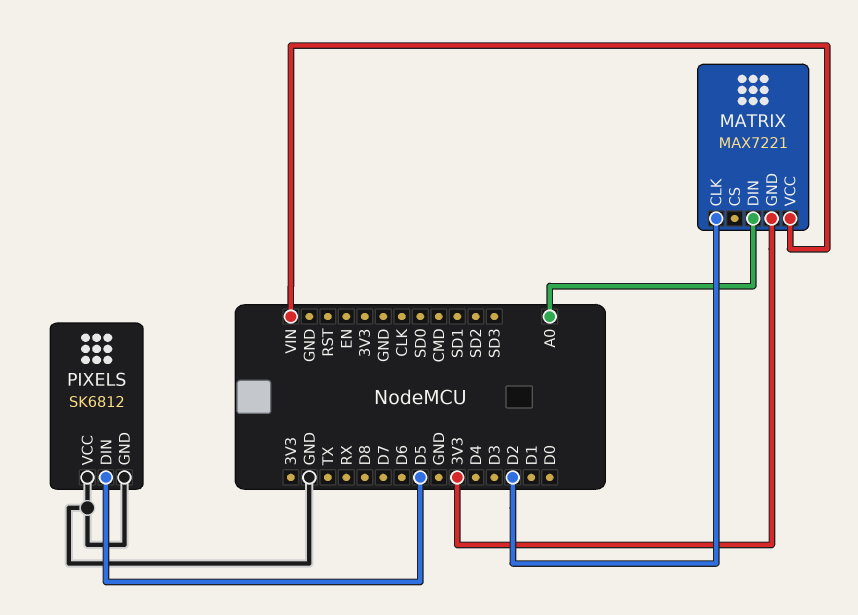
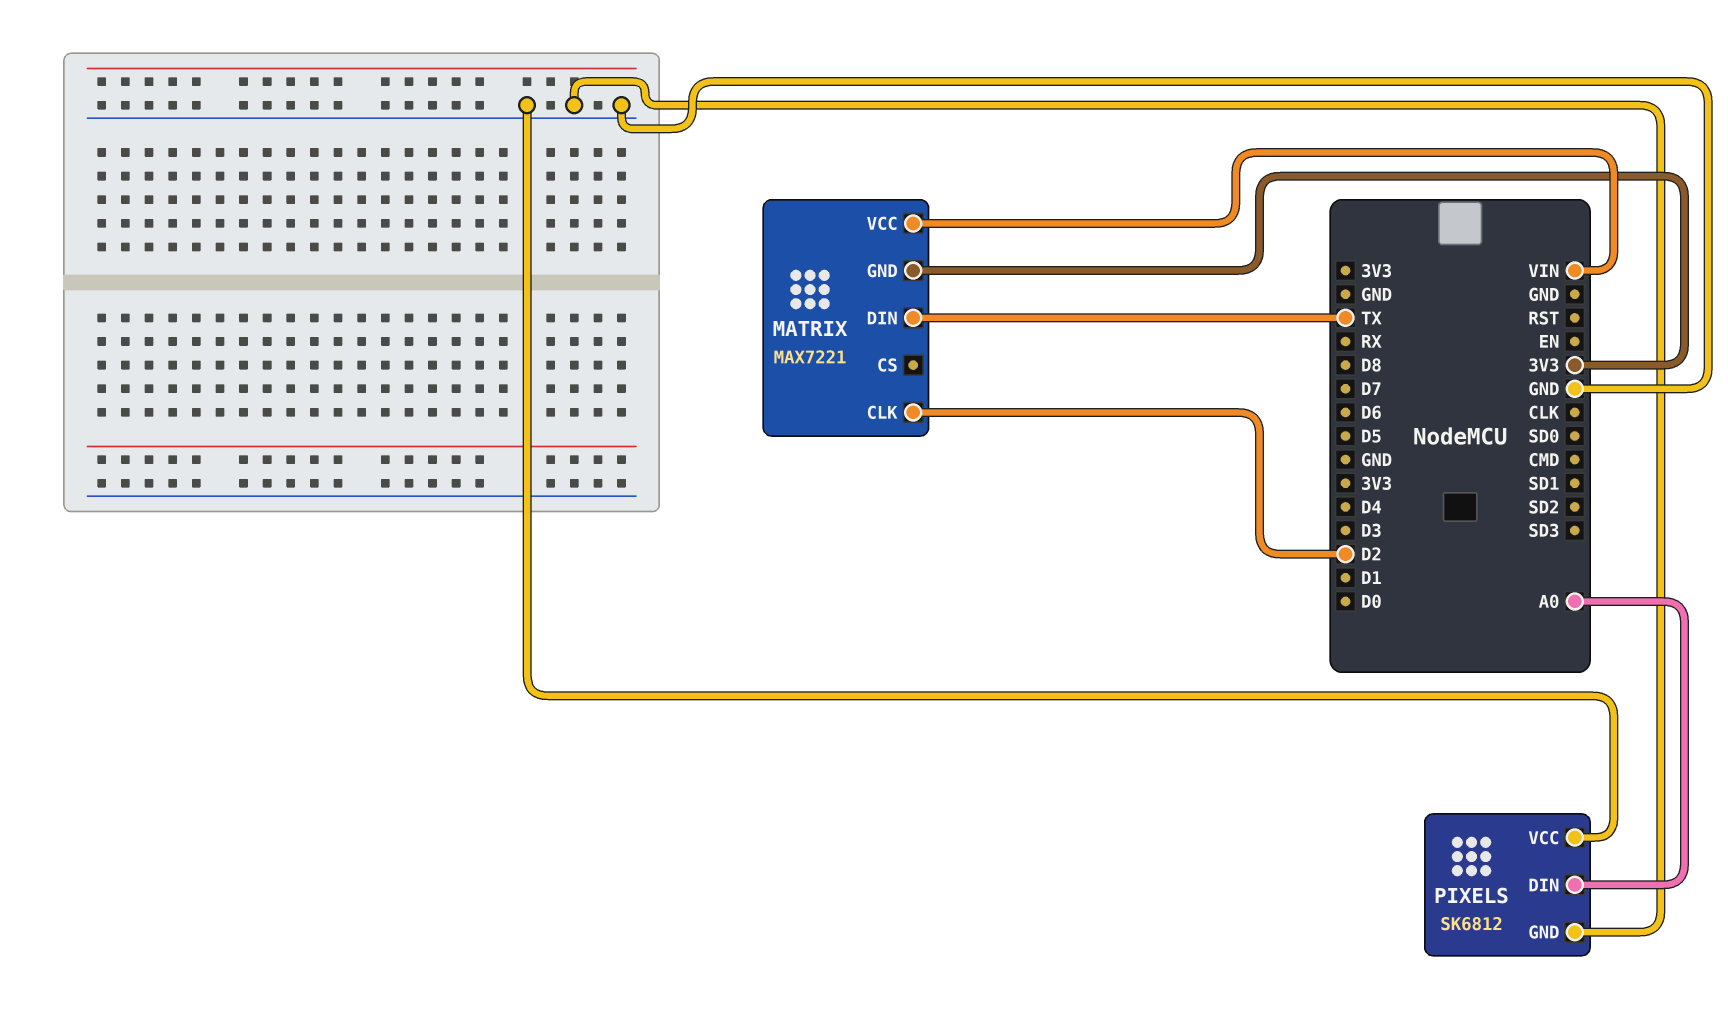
MATRIX pin DIN: A0 -> TX
PIXELS pin DIN: D5 -> A0

